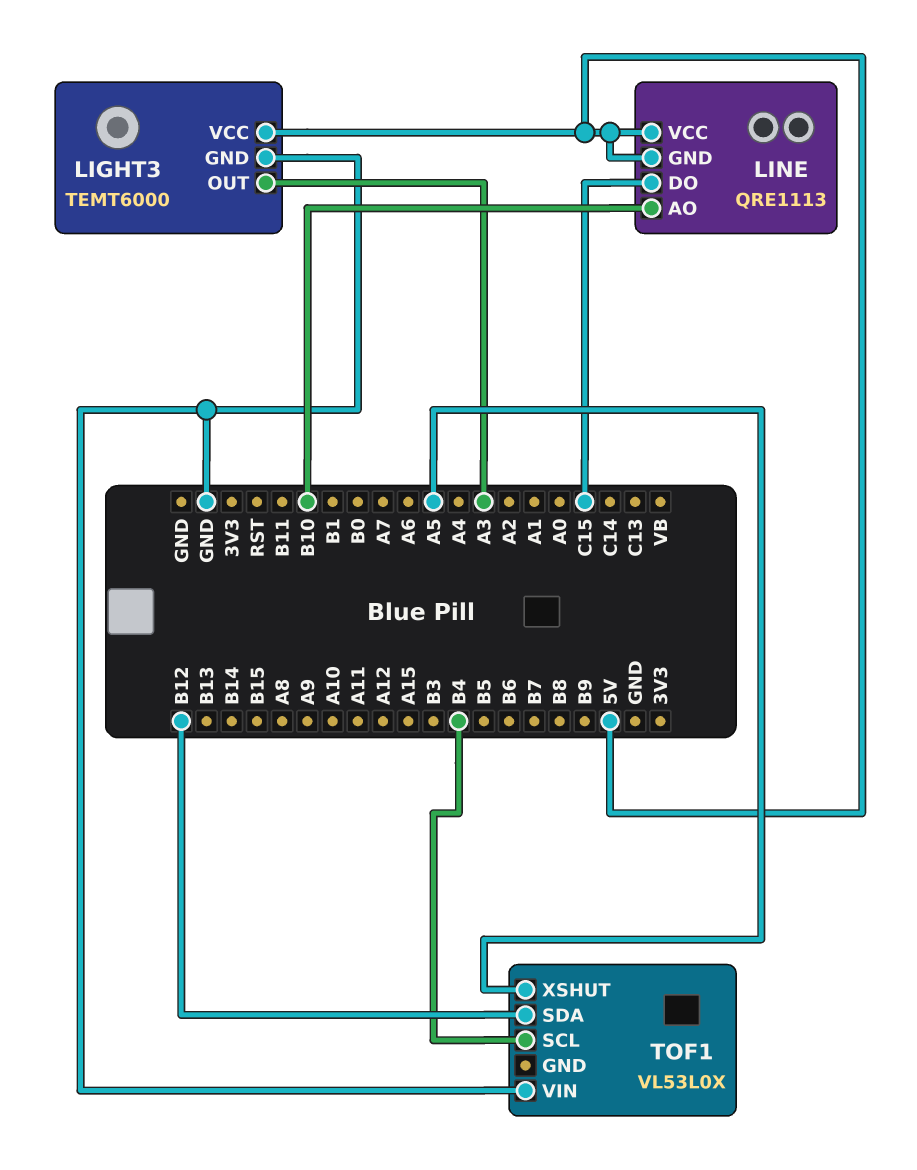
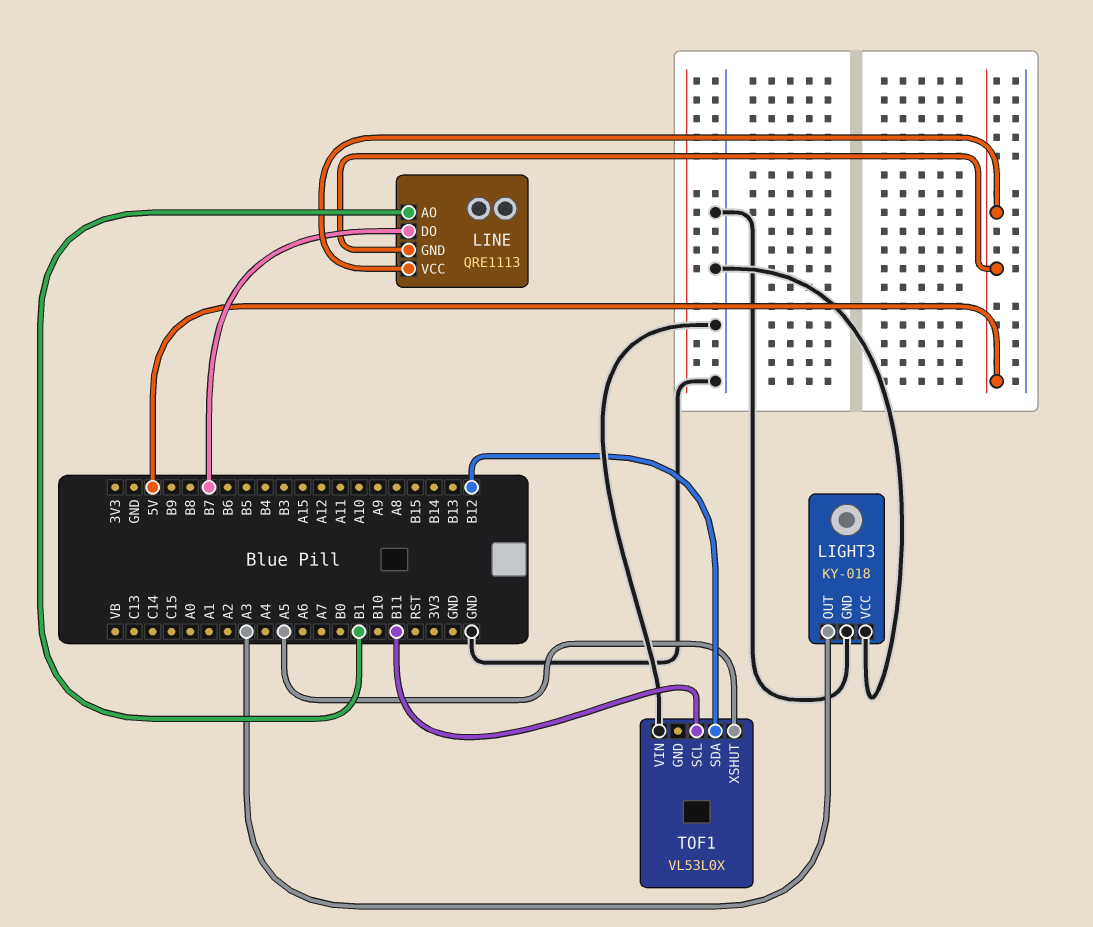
LIGHT3: TEMT6000 -> KY-018
LIGHT3 pin VCC: 5V -> GND
LINE pin AO: B10 -> B1
LINE pin DO: C15 -> B7
TOF1 pin SCL: B4 -> B11

